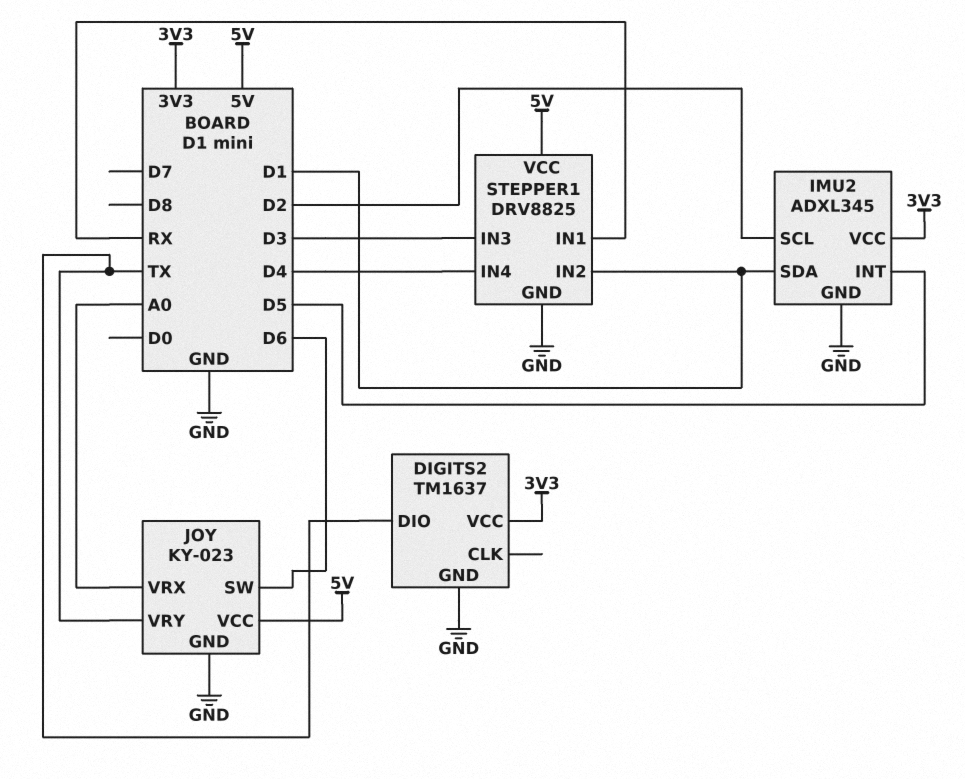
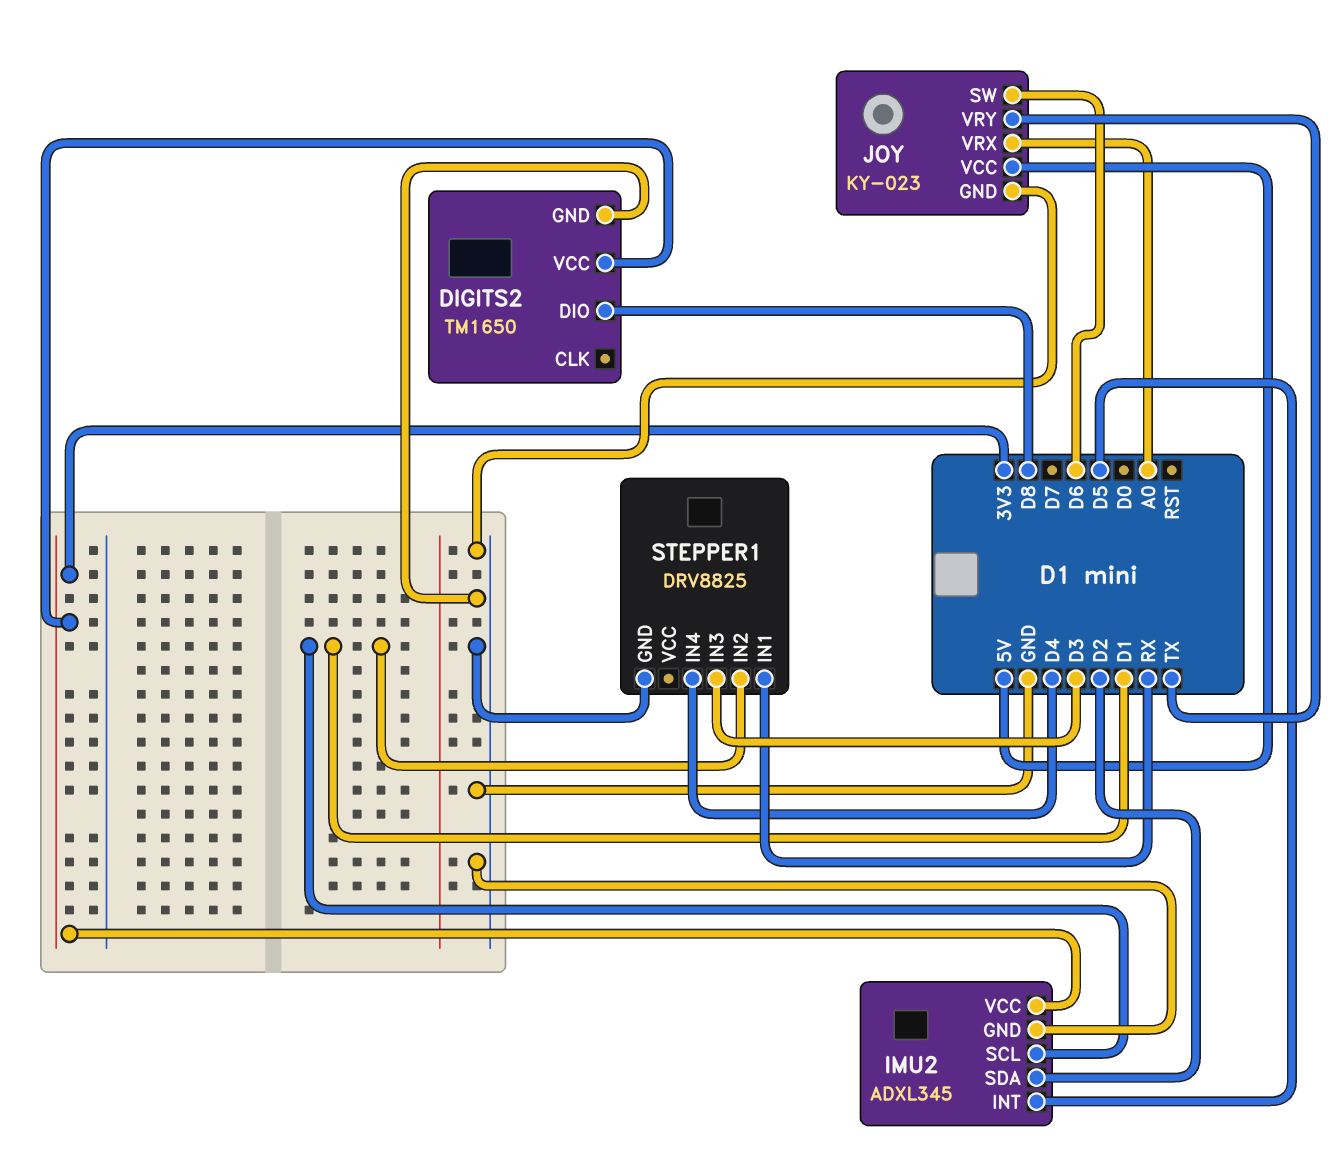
DIGITS2: TM1637 -> TM1650
DIGITS2 pin DIO: TX -> D8
IMU2 pin SCL: D2 -> D1
IMU2 pin SDA: D1 -> D2
STEPPER1 pin VCC: 5V -> none

